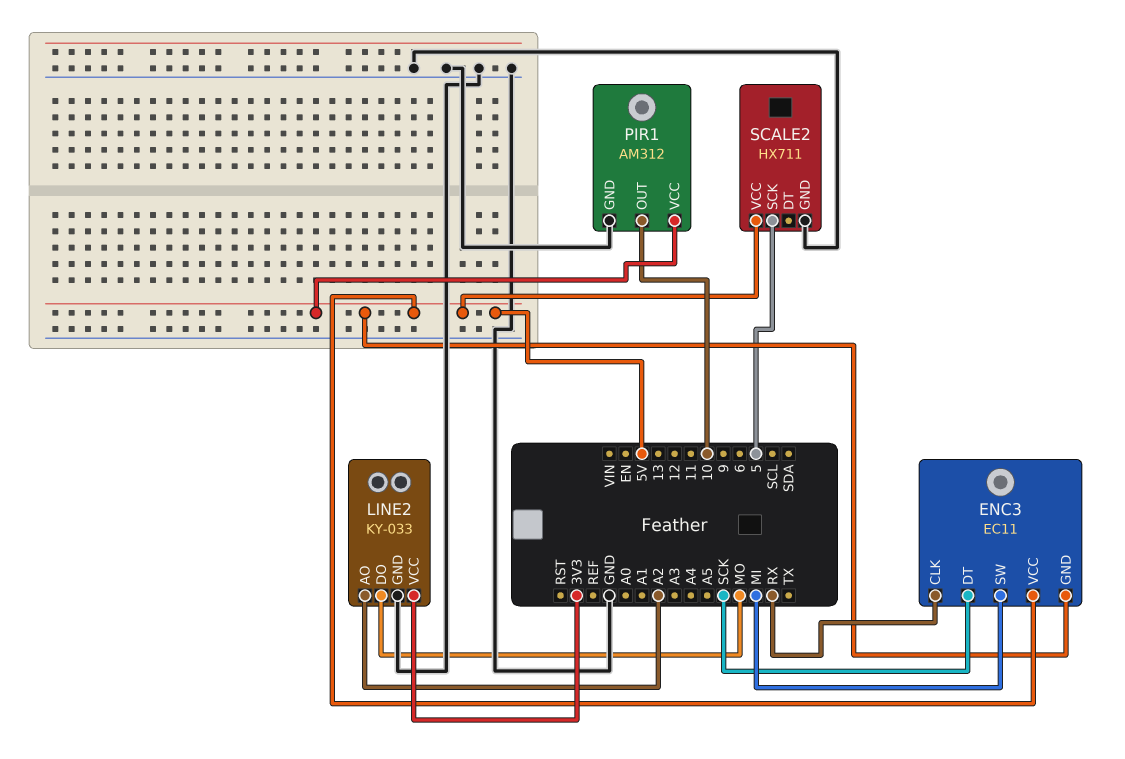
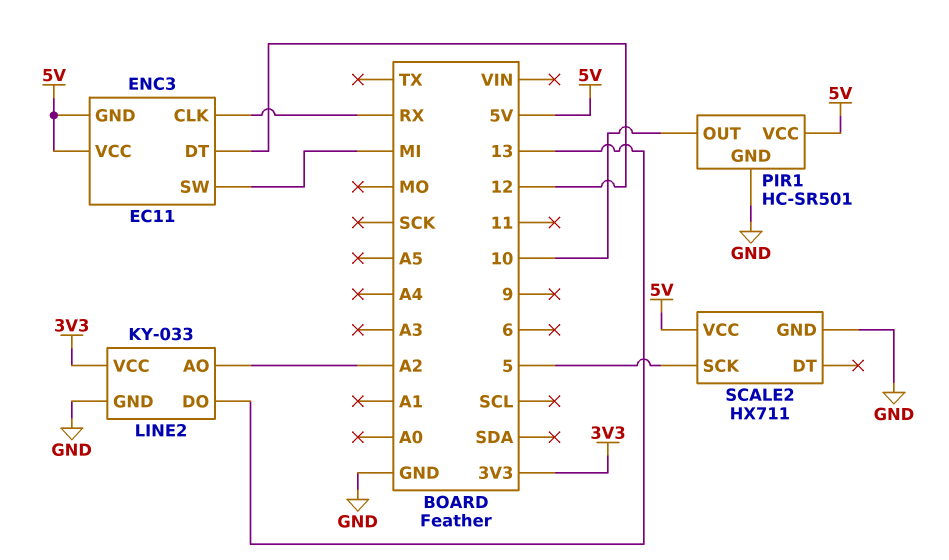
ENC3 pin DT: SCK -> 12
LINE2 pin DO: MO -> 13
PIR1: AM312 -> HC-SR501

